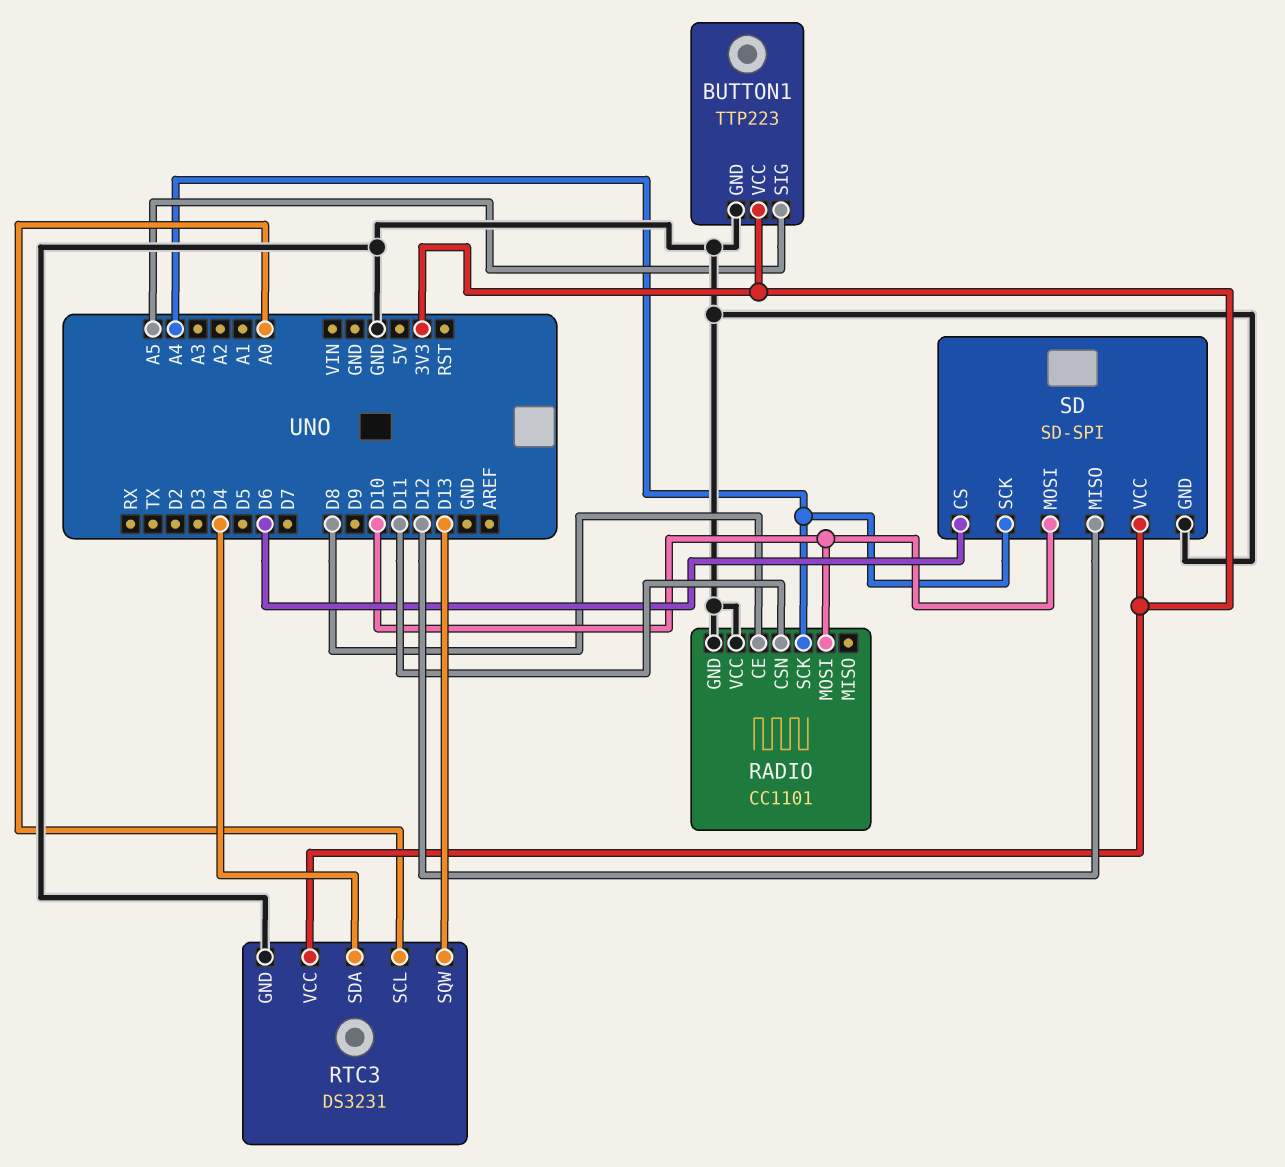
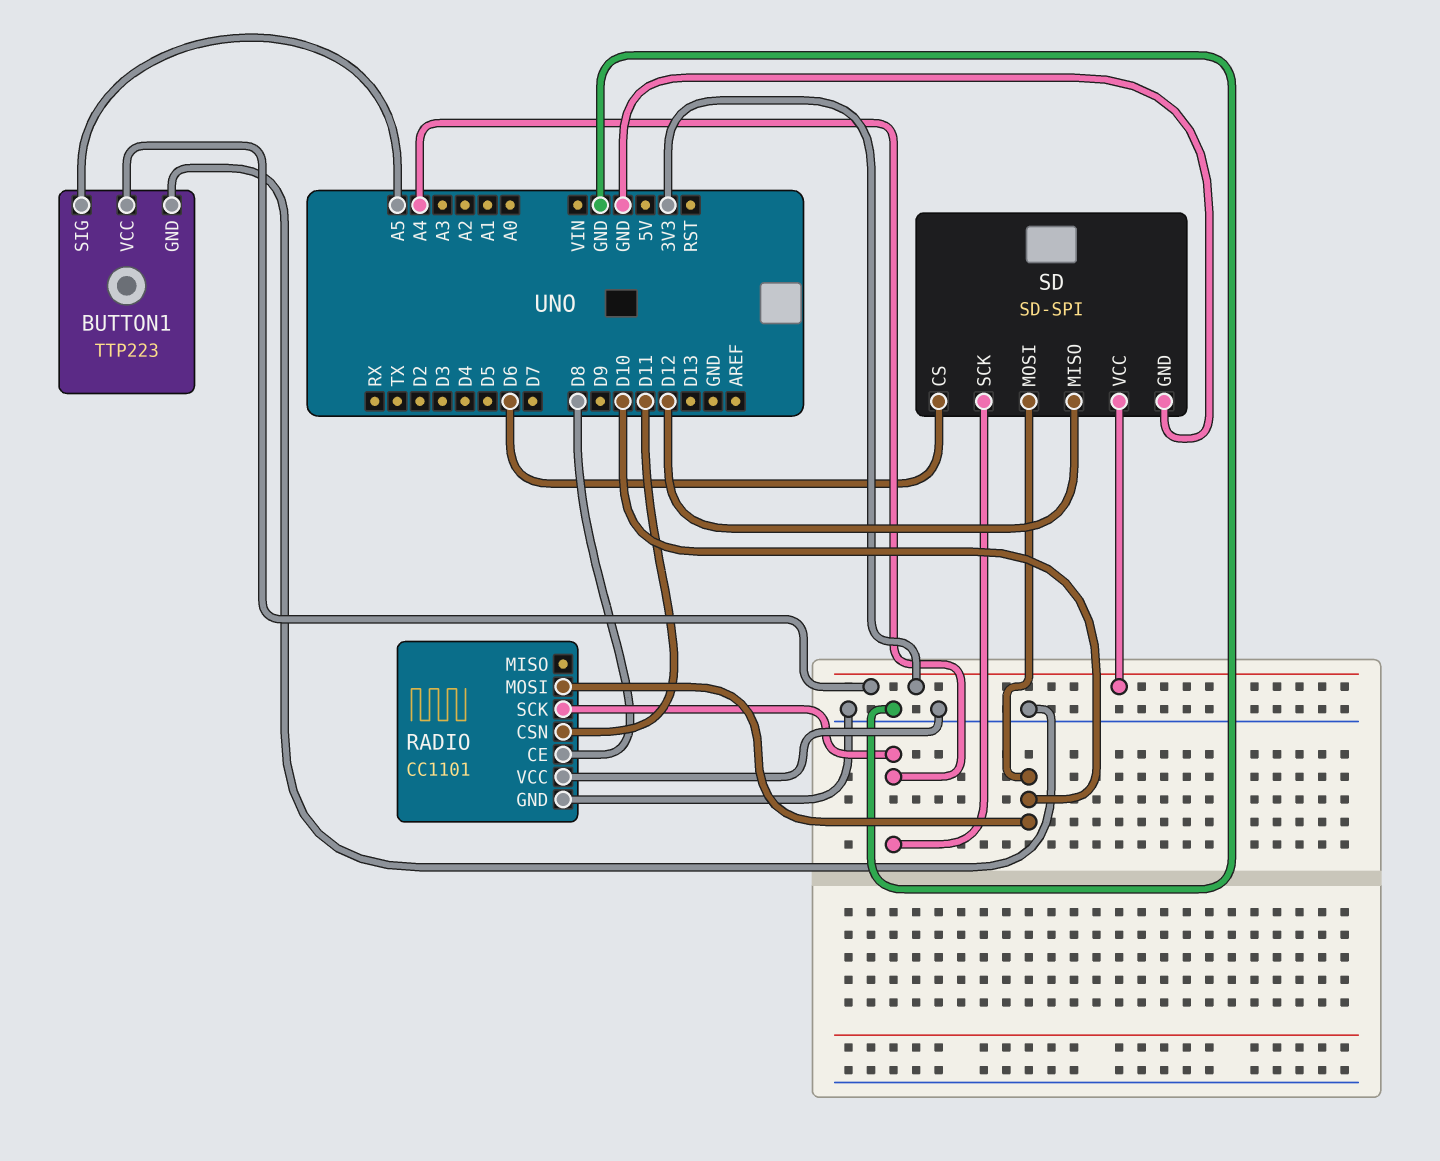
RTC3: DS3231 -> none
RTC3 pin GND: GND -> none
RTC3 pin SCL: A0 -> none
RTC3 pin SDA: D4 -> none
RTC3 pin SQW: D13 -> none
RTC3 pin VCC: 3V3 -> none

